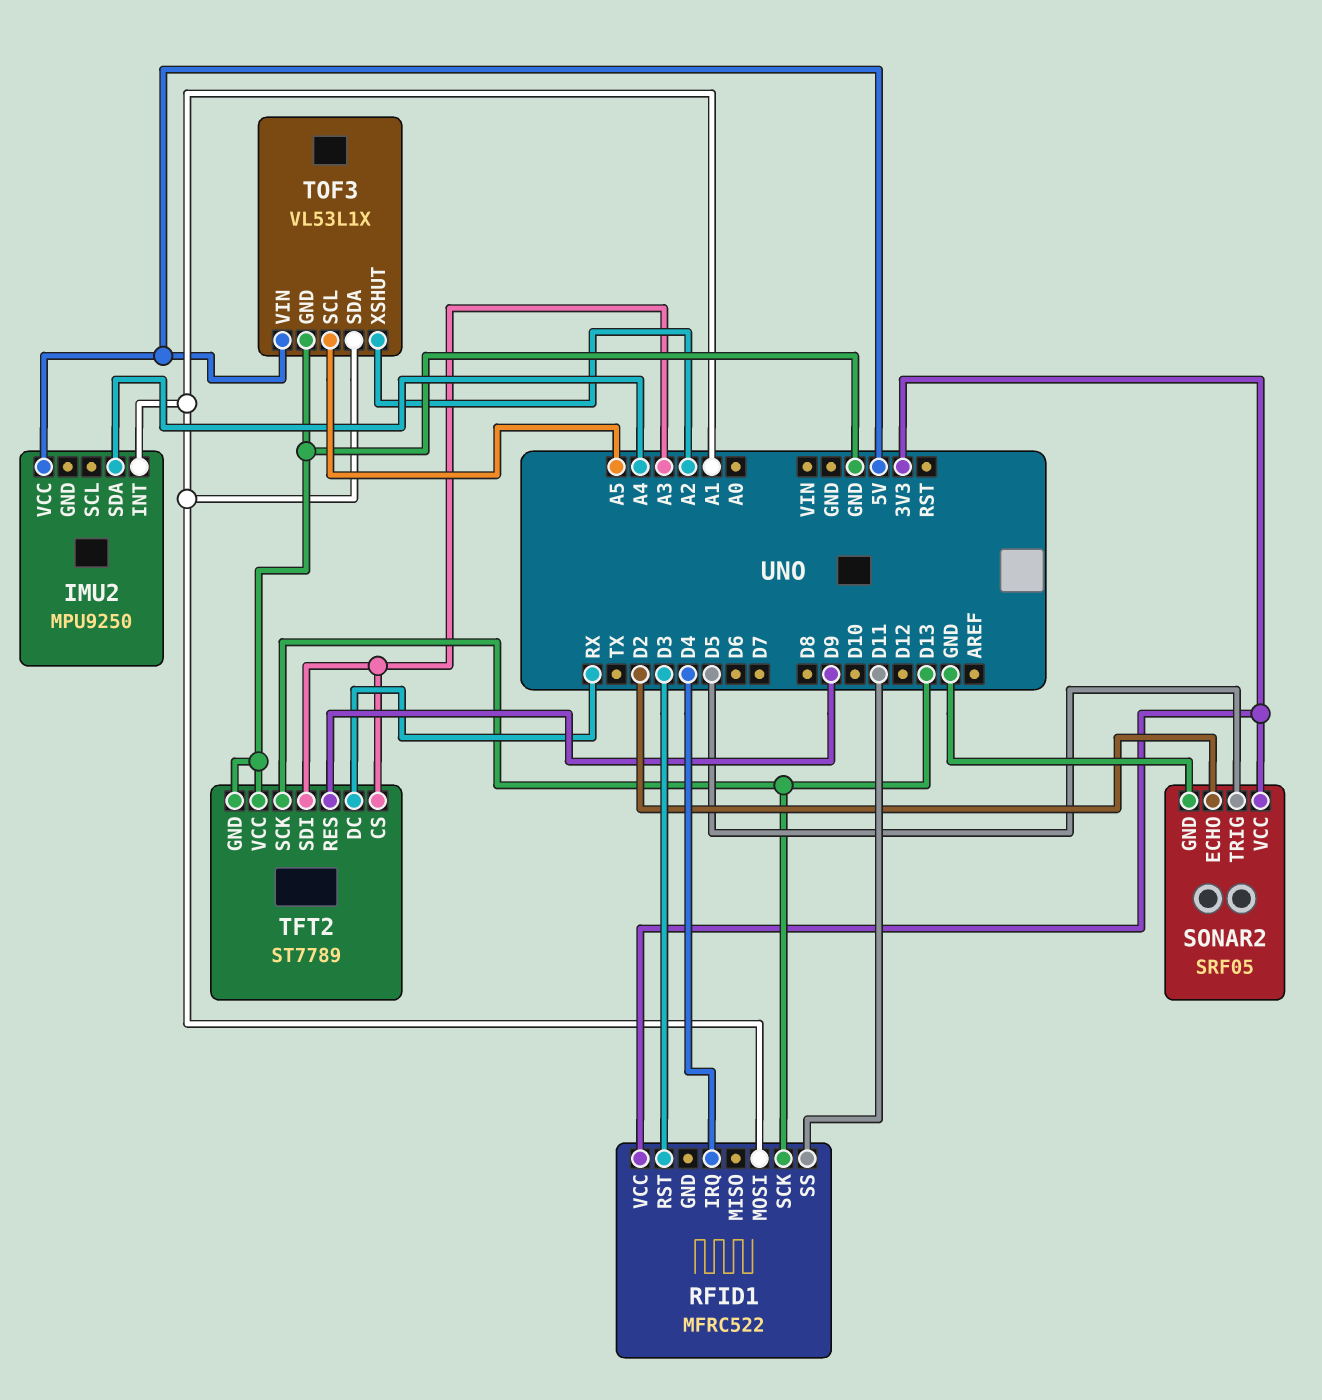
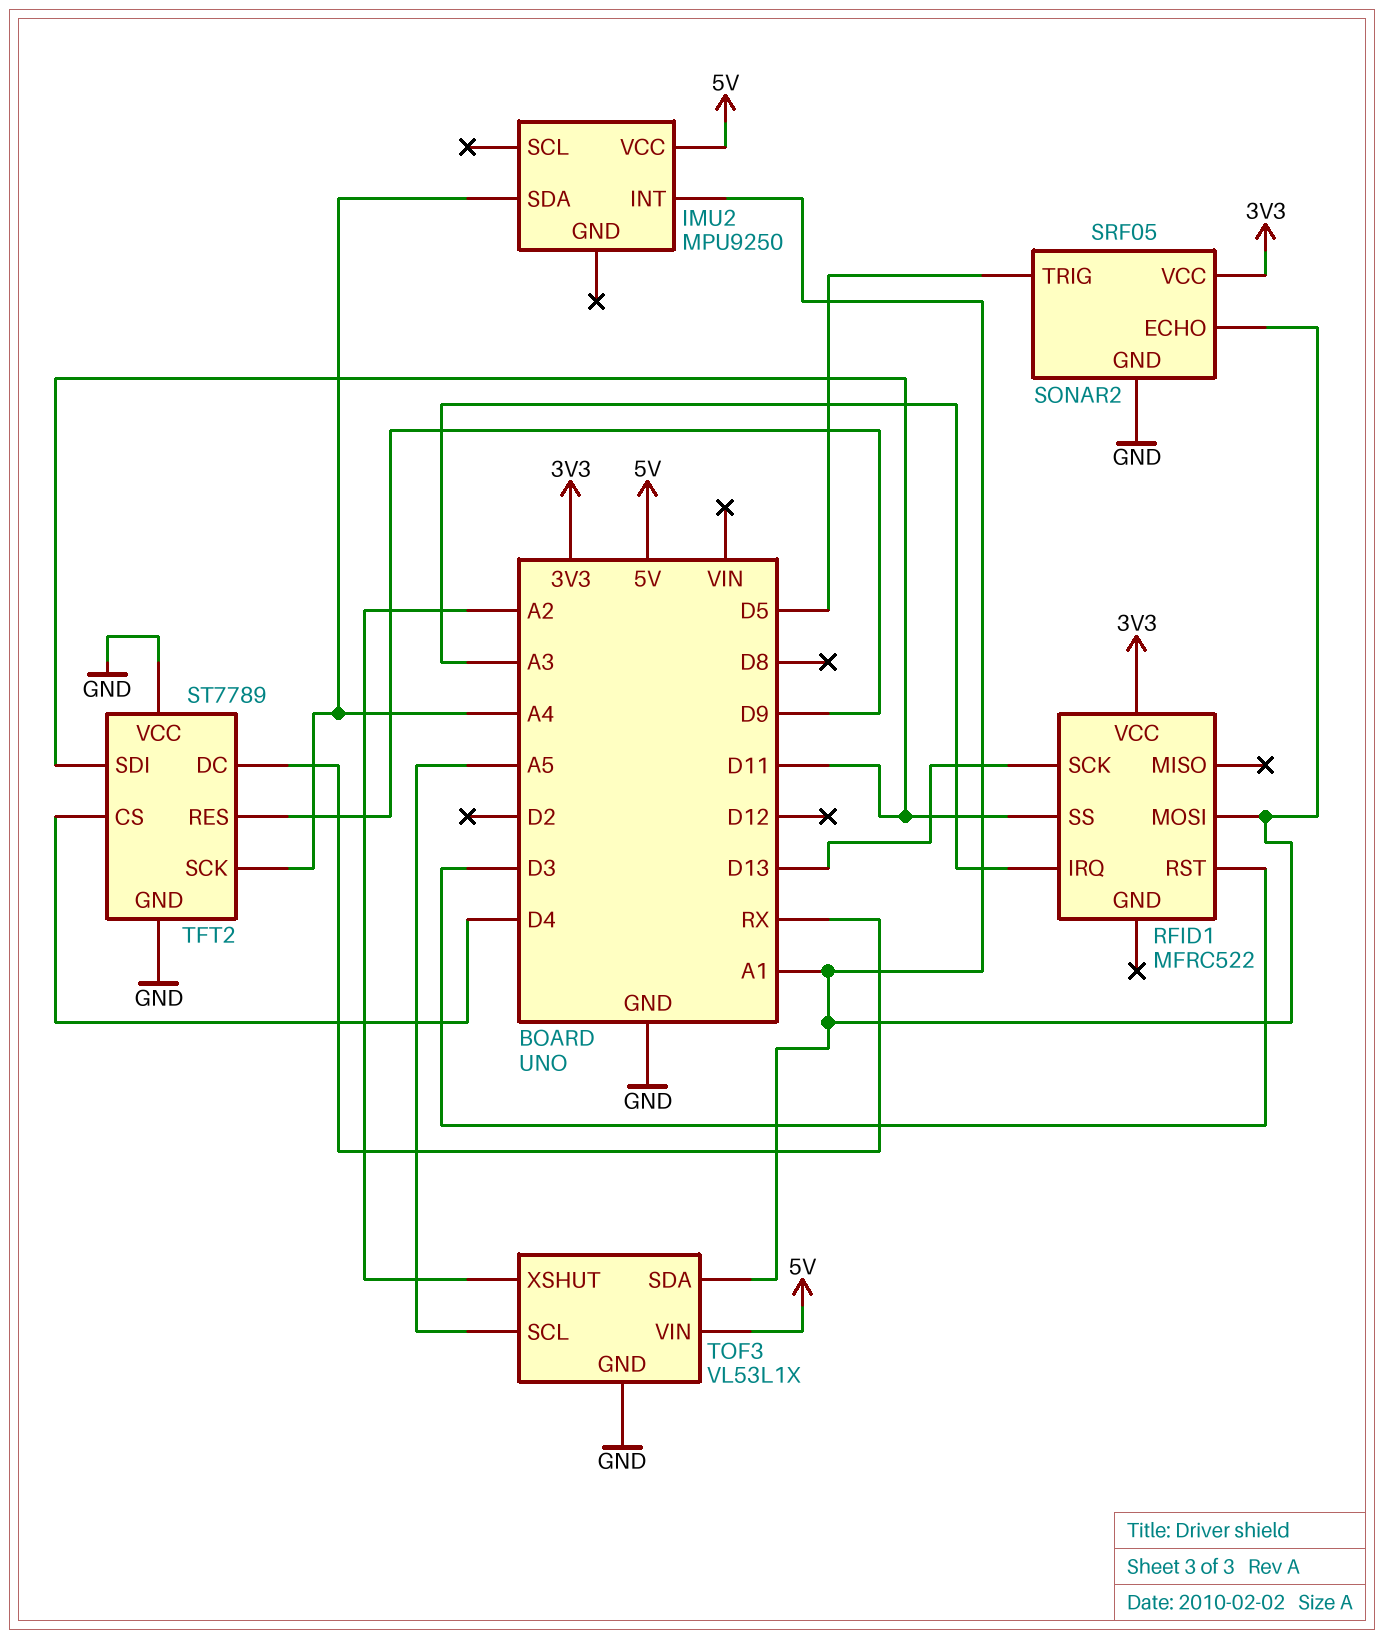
RFID1 pin IRQ: D4 -> A3
SONAR2 pin ECHO: D2 -> A1
TFT2 pin CS: A3 -> D4
TFT2 pin SCK: D13 -> A4
TFT2 pin SDI: A3 -> D11

